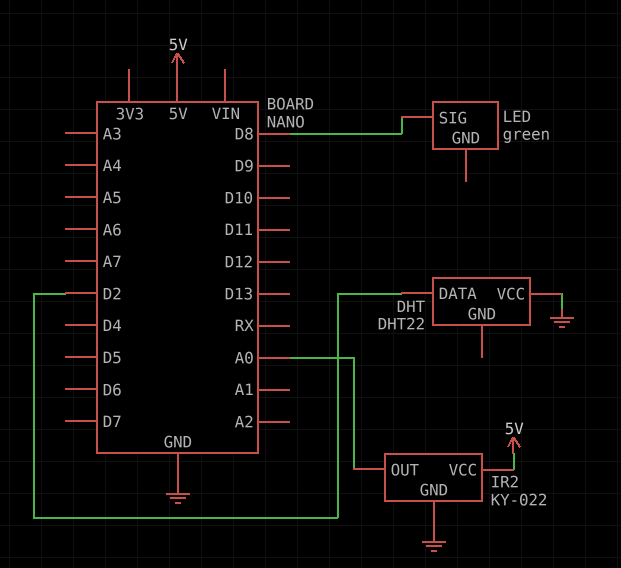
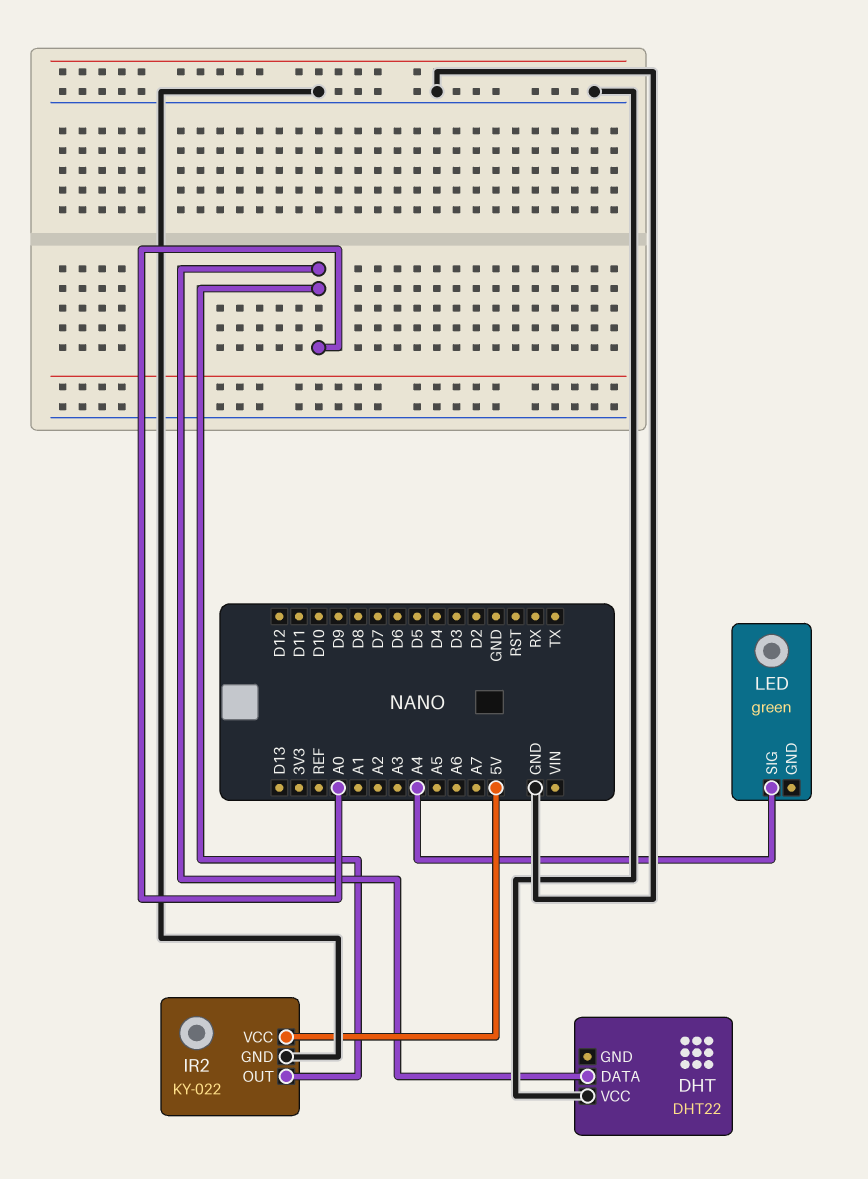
DHT pin DATA: D2 -> A0
LED pin SIG: D8 -> A4

